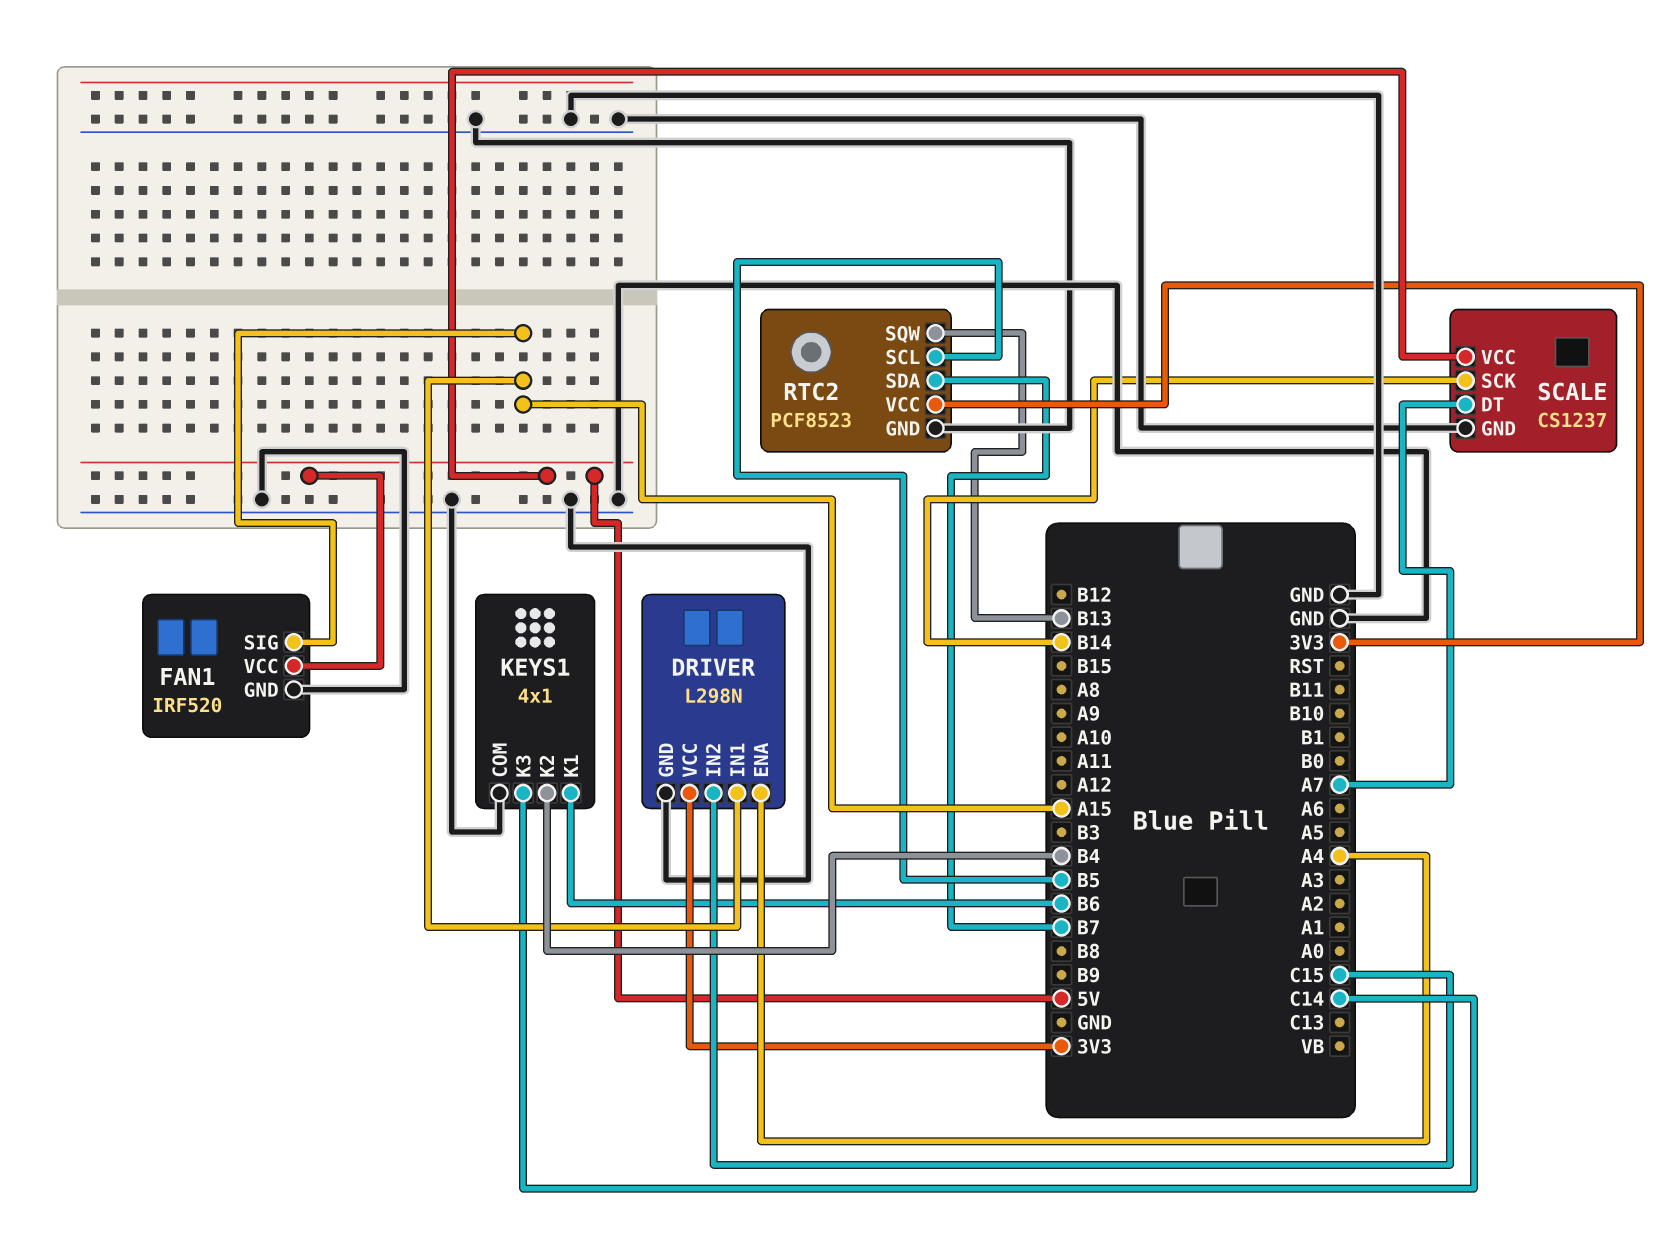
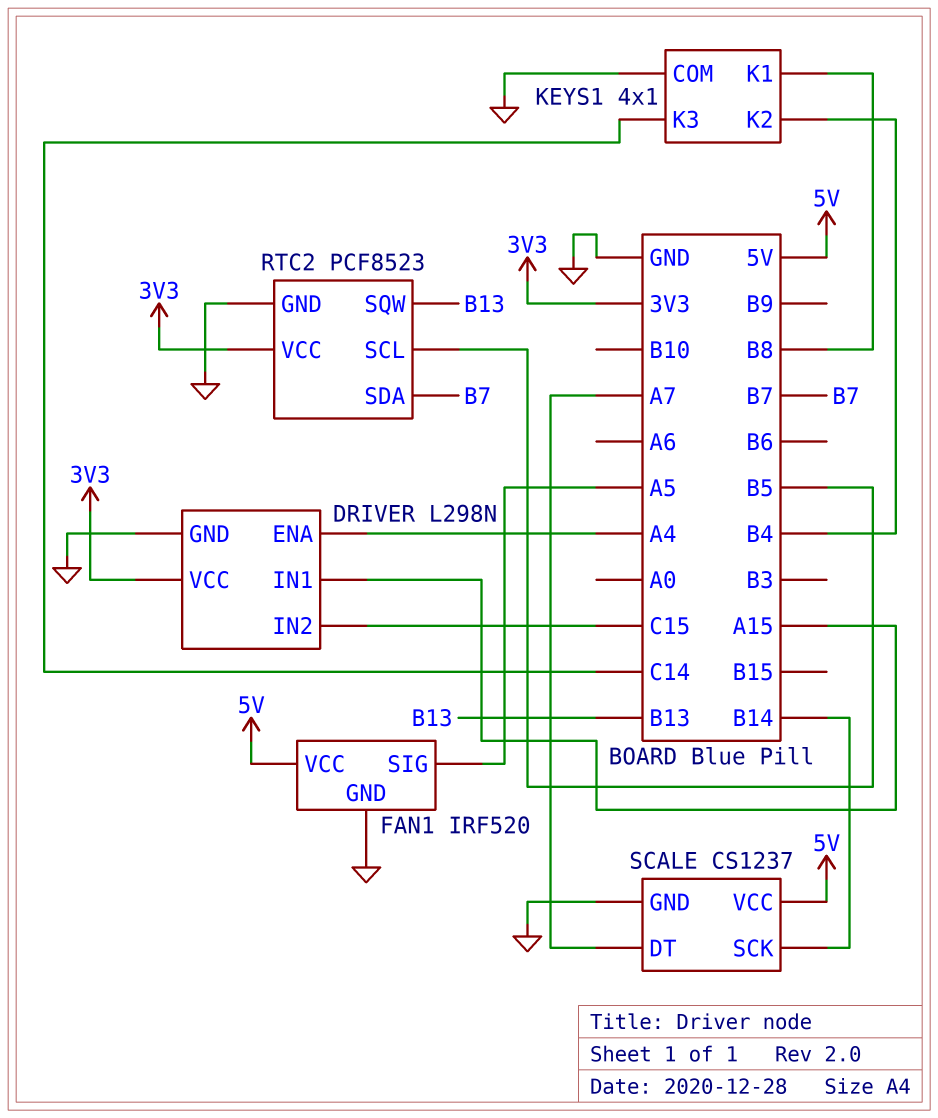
FAN1 pin SIG: A15 -> A5
KEYS1 pin K1: B6 -> B8

